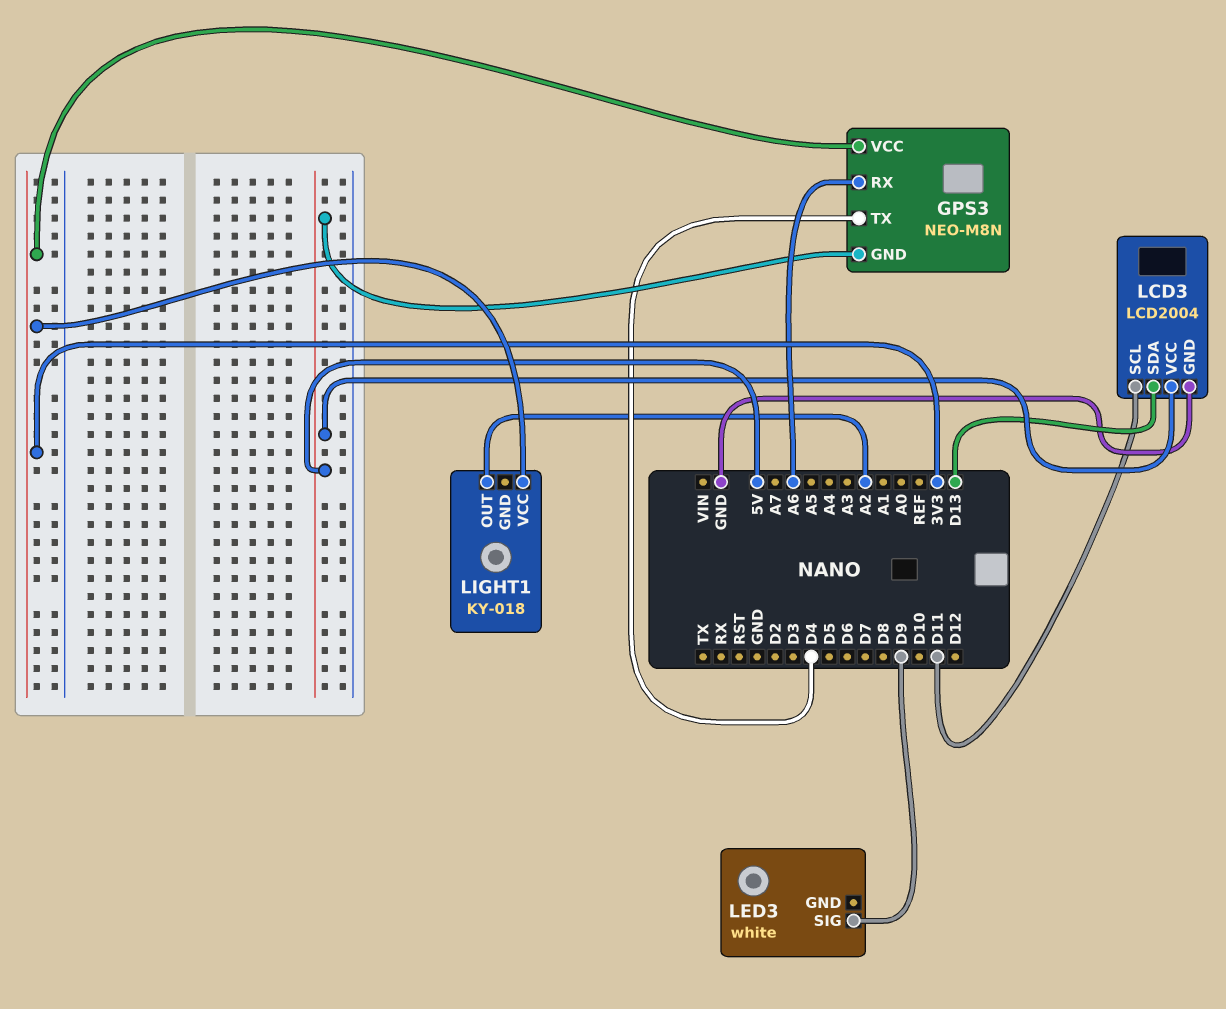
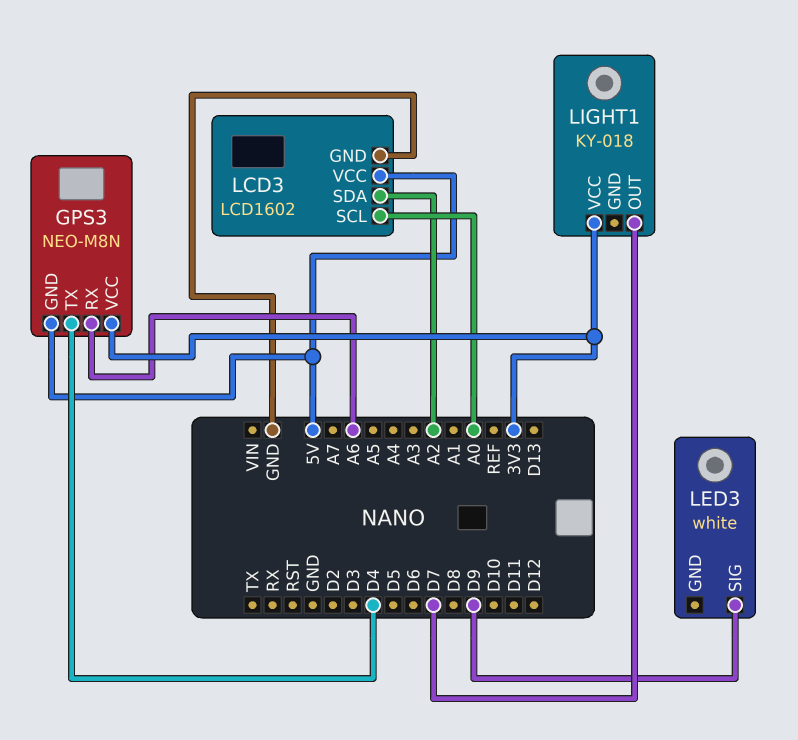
LCD3: LCD2004 -> LCD1602
LCD3 pin SCL: D11 -> A0
LCD3 pin SDA: D13 -> A2
LIGHT1 pin OUT: A2 -> D7

